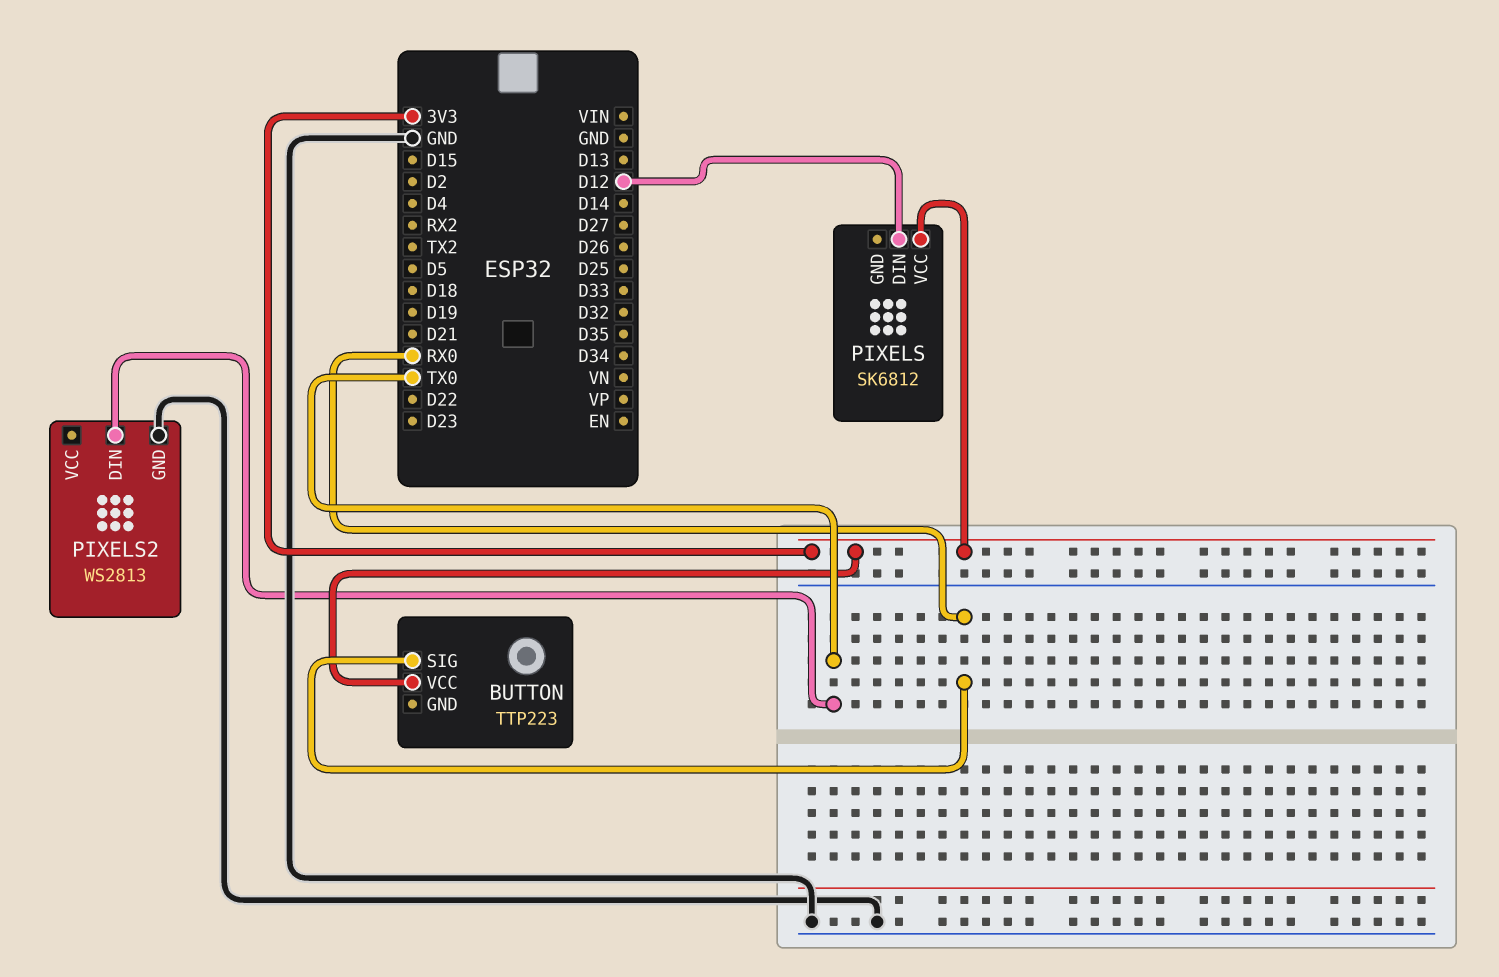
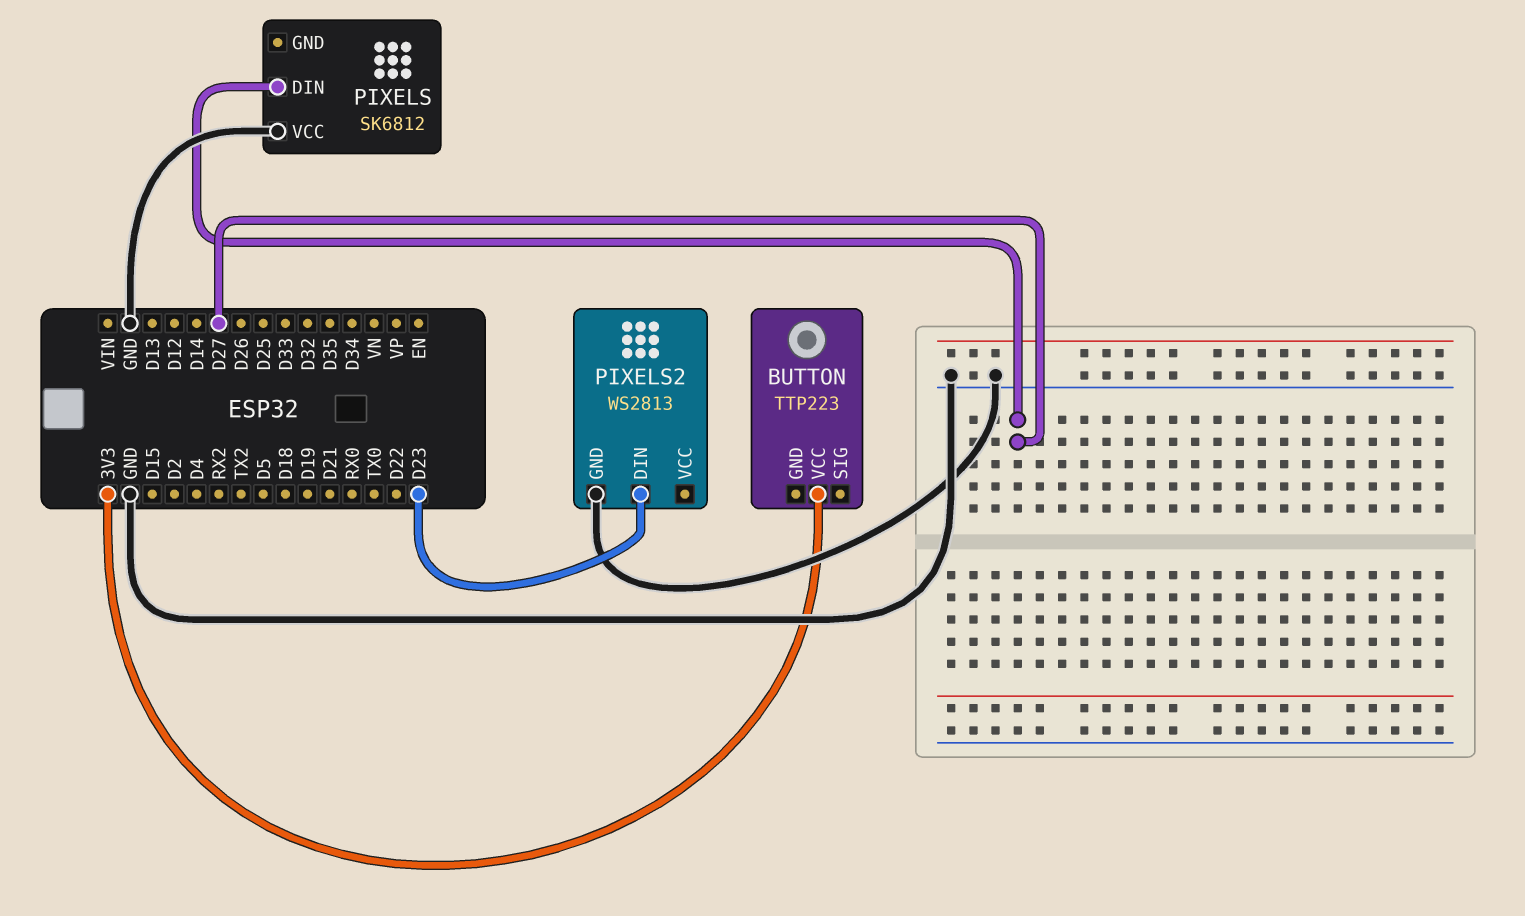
BUTTON pin SIG: RX0 -> none
PIXELS pin DIN: D12 -> D27
PIXELS pin VCC: 3V3 -> GND
PIXELS2 pin DIN: TX0 -> D23

